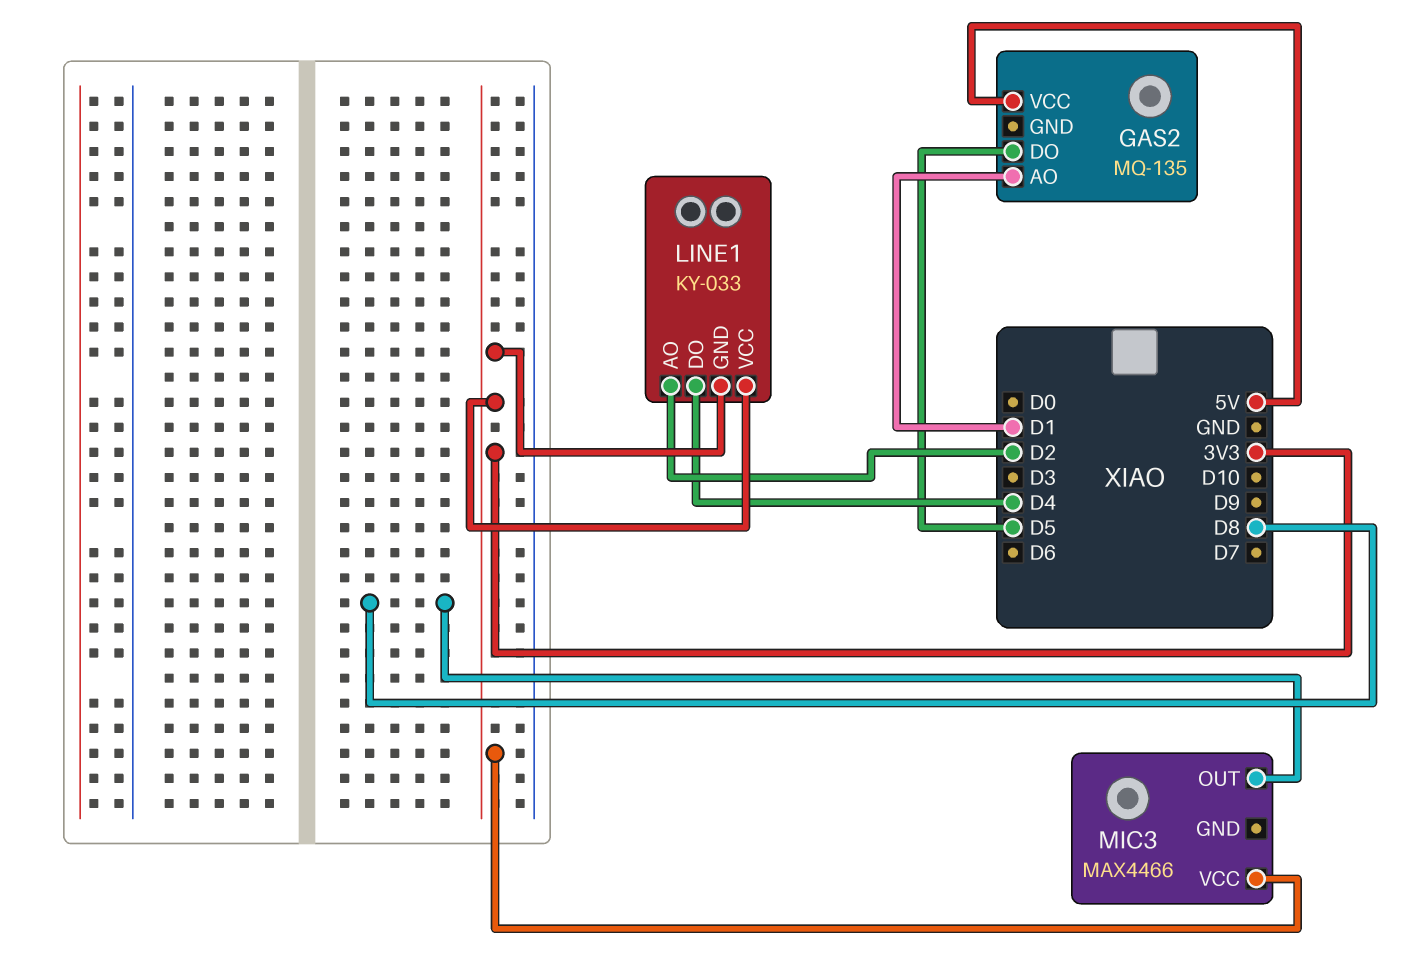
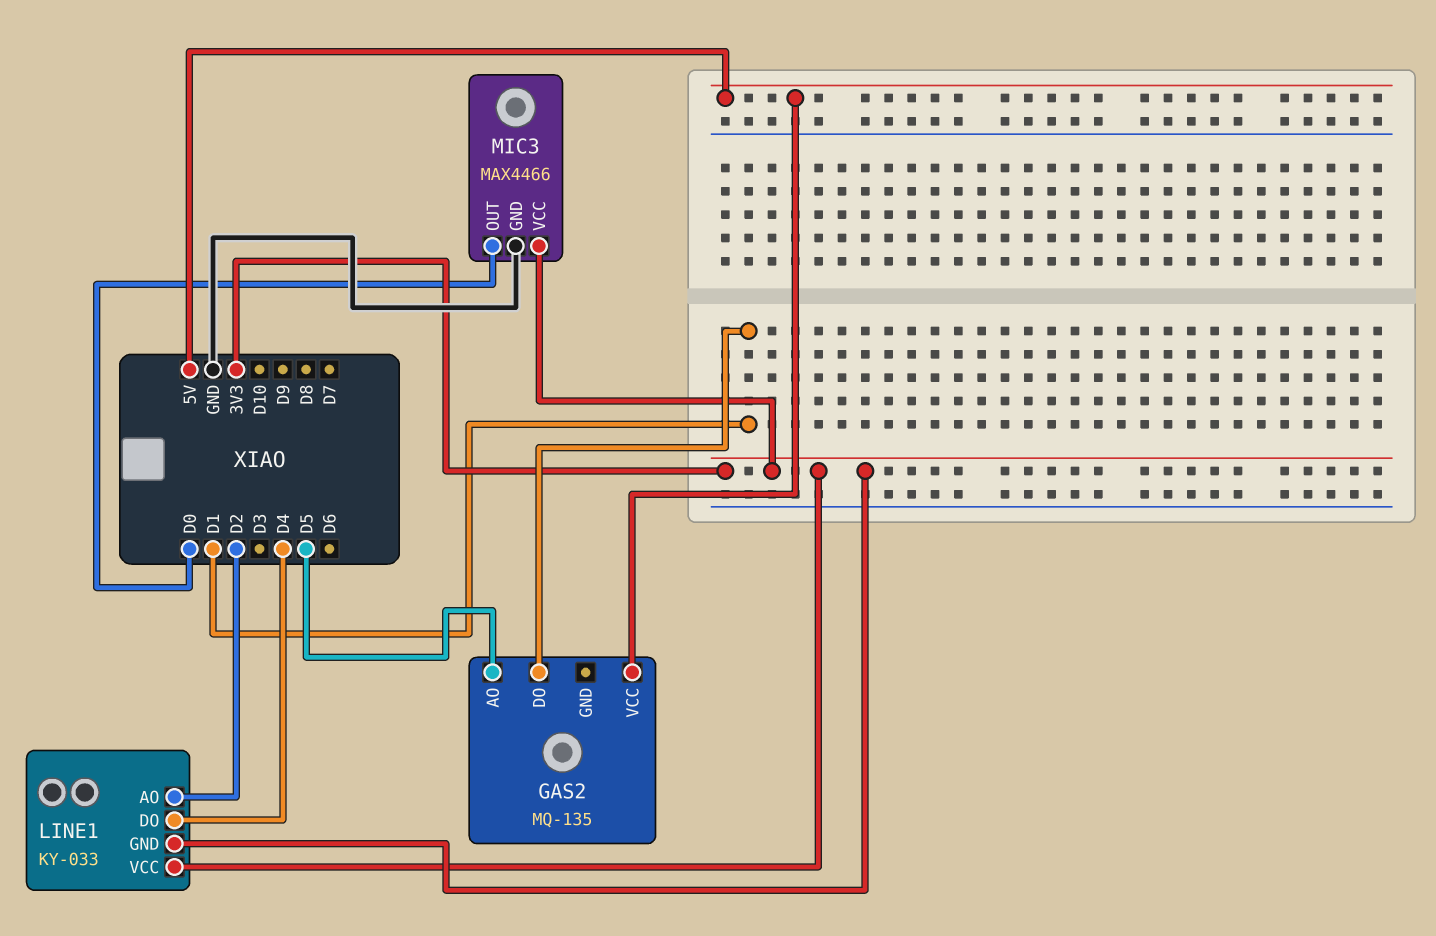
GAS2 pin AO: D1 -> D5
GAS2 pin DO: D5 -> D1
MIC3 pin GND: none -> GND
MIC3 pin OUT: D8 -> D0

